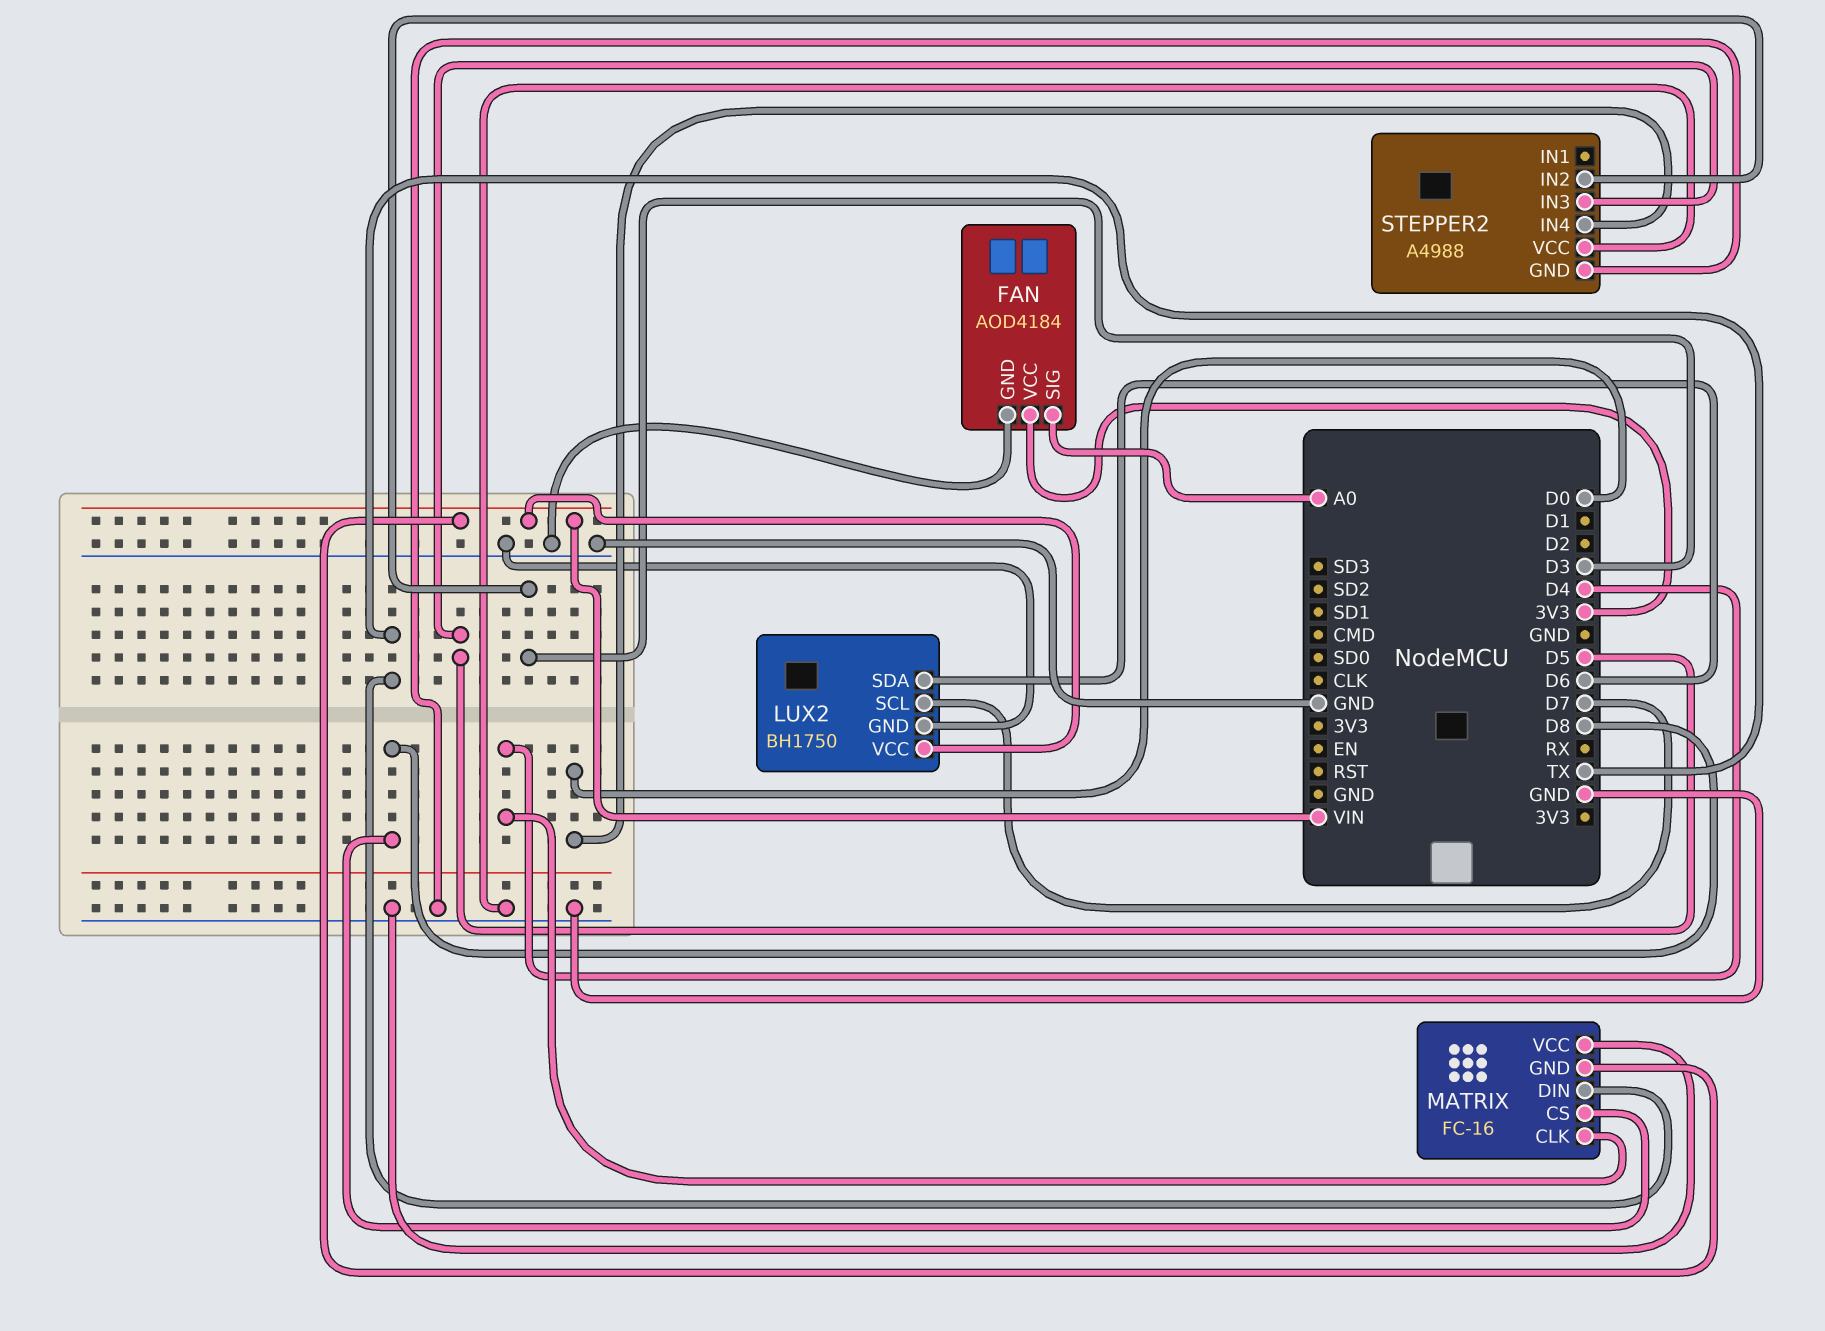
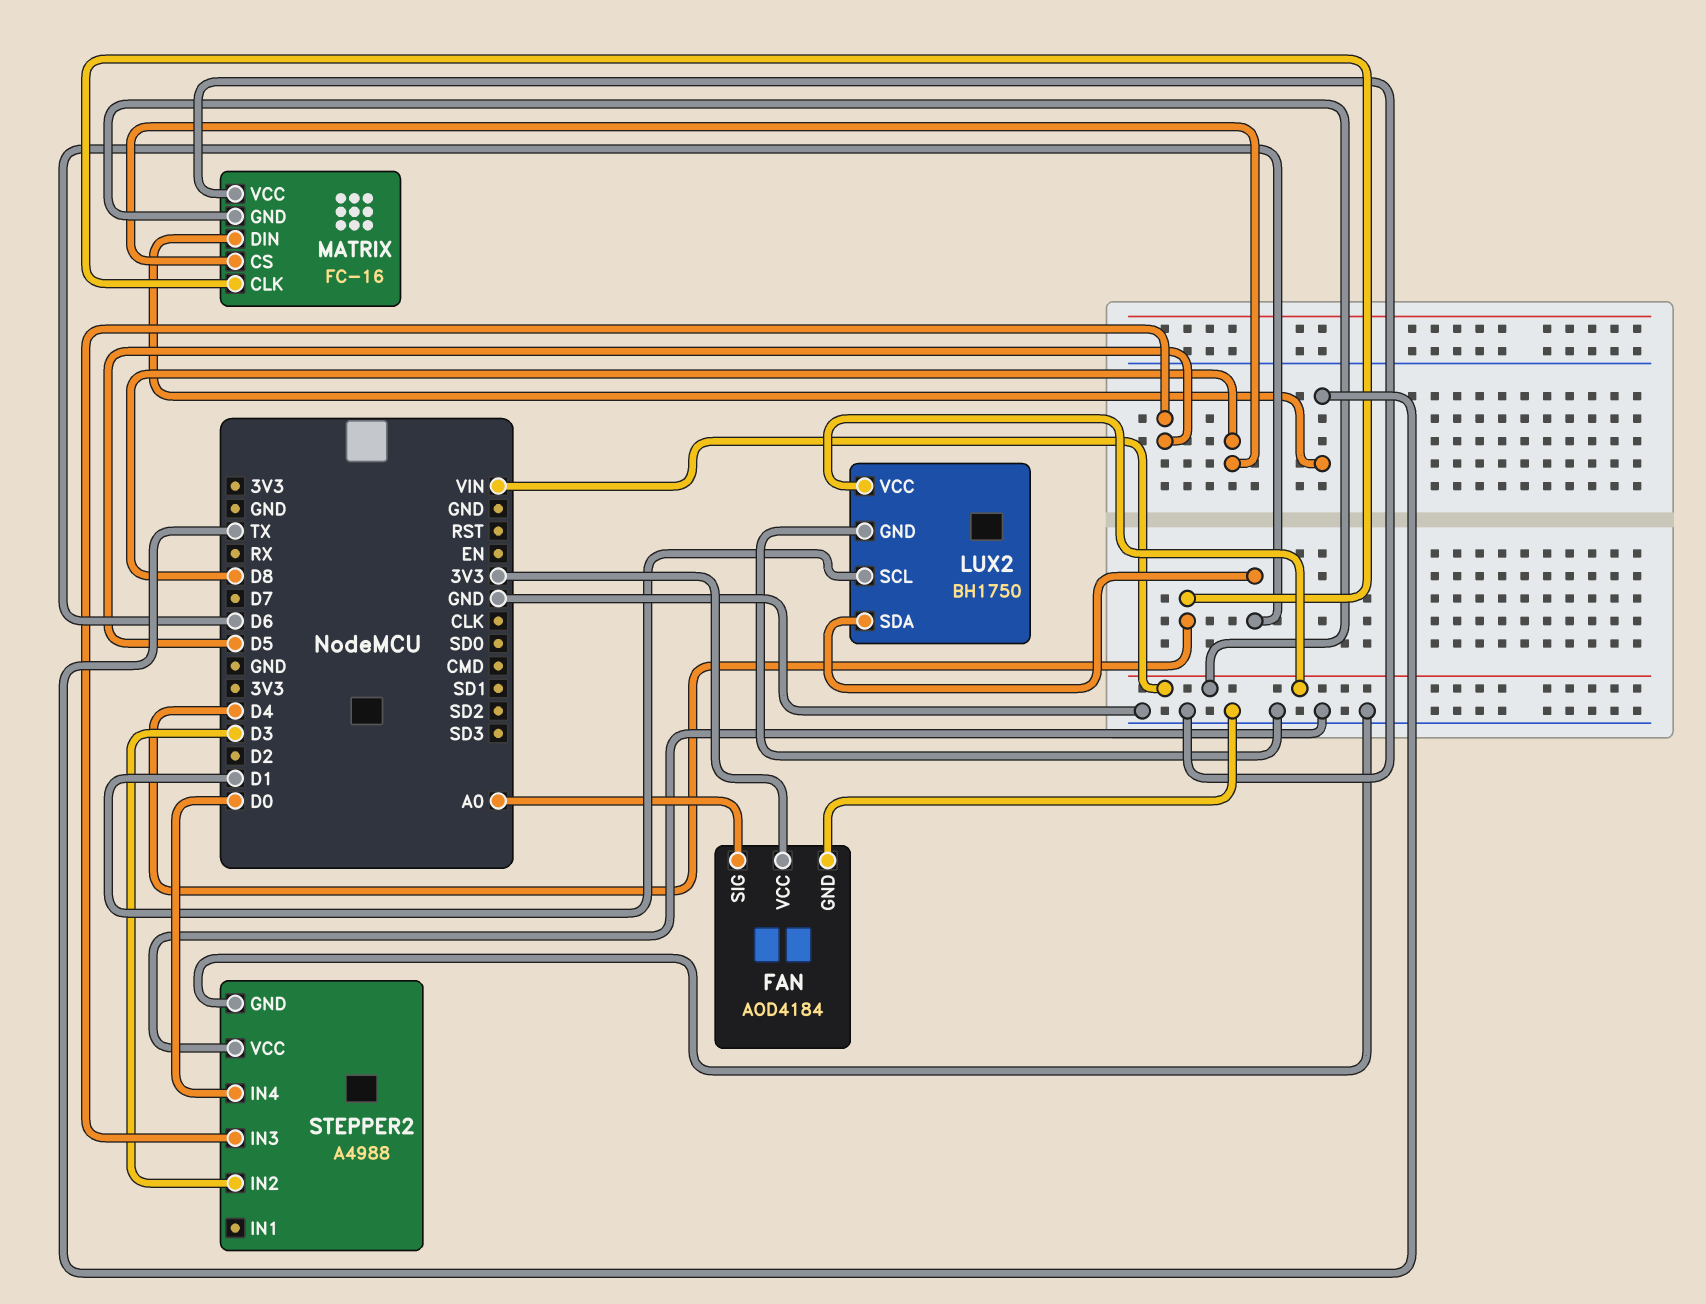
LUX2 pin SCL: D7 -> D1

